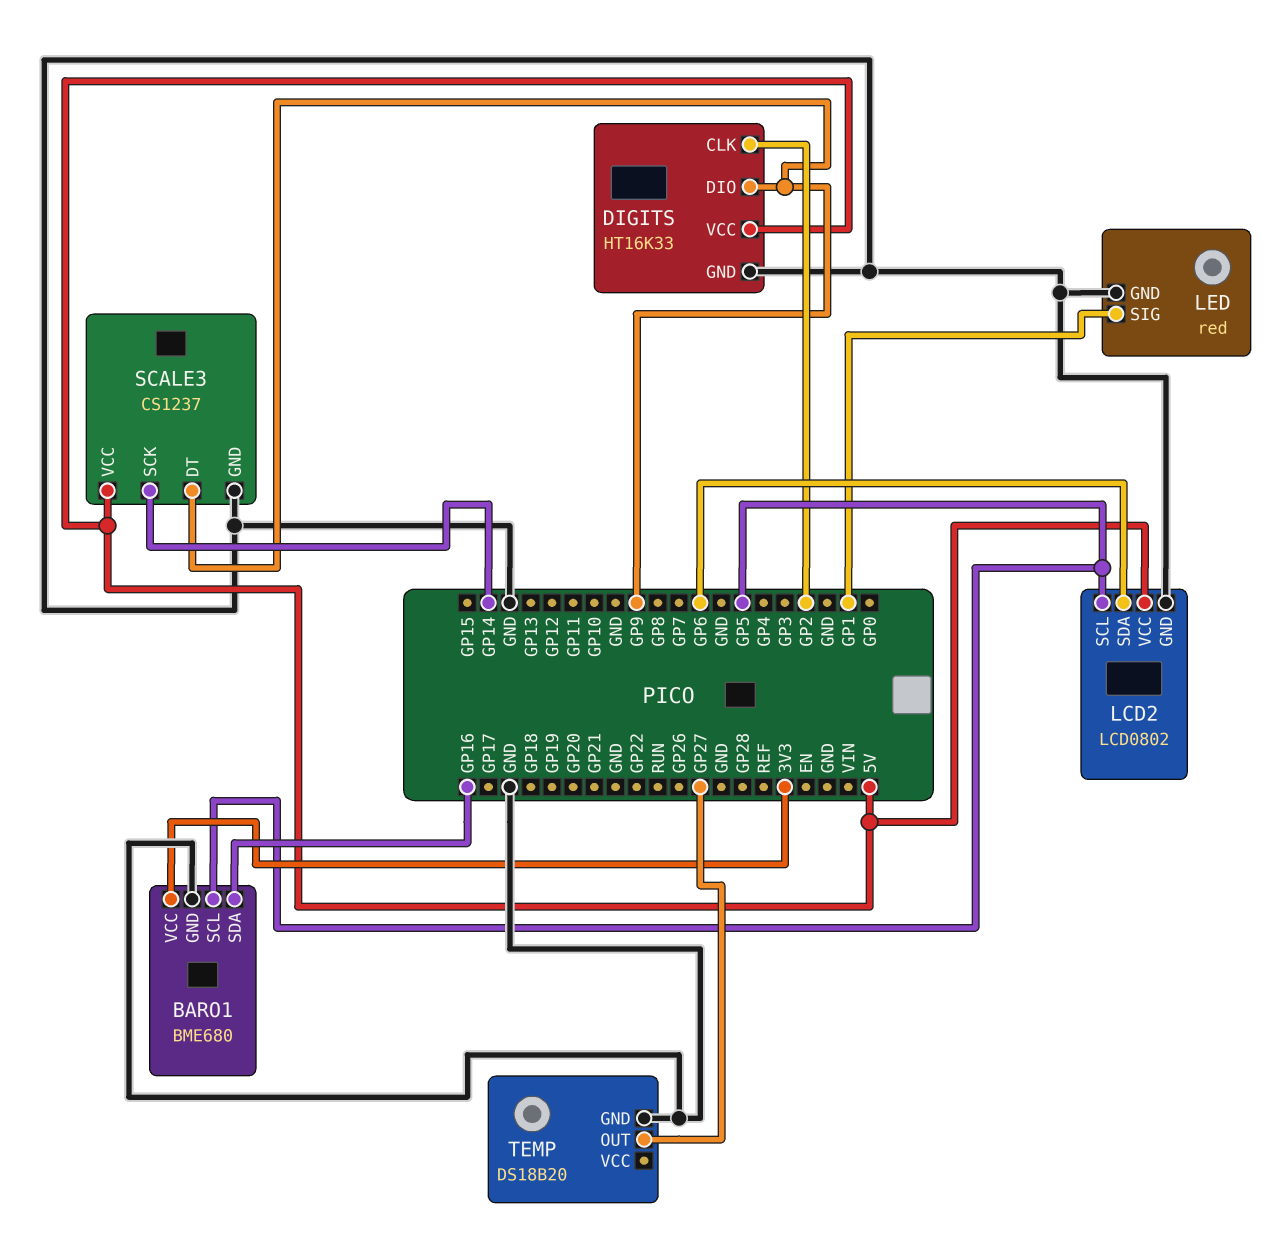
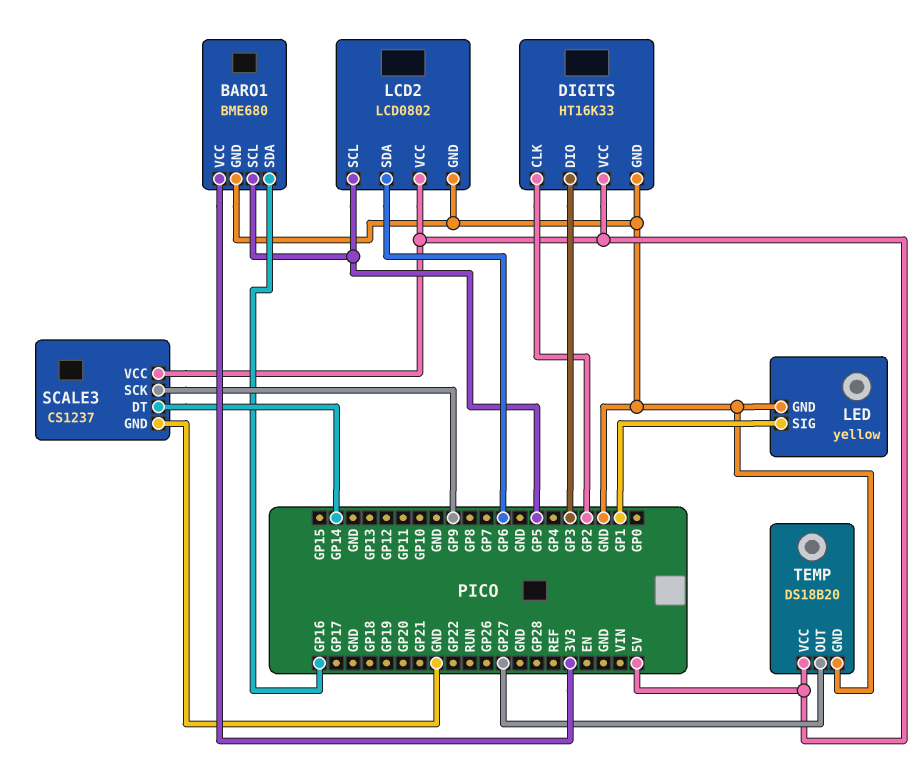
DIGITS pin DIO: GP9 -> GP3
LED: red -> yellow
SCALE3 pin DT: GP9 -> GP14
SCALE3 pin SCK: GP14 -> GP9
TEMP pin VCC: none -> 5V

